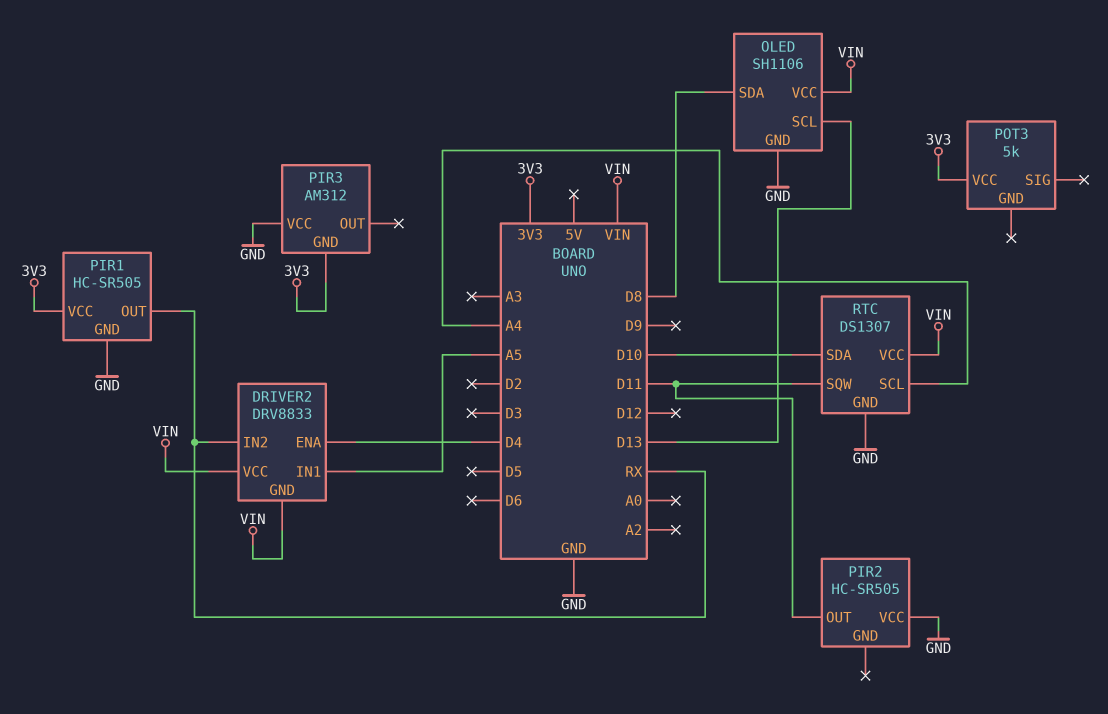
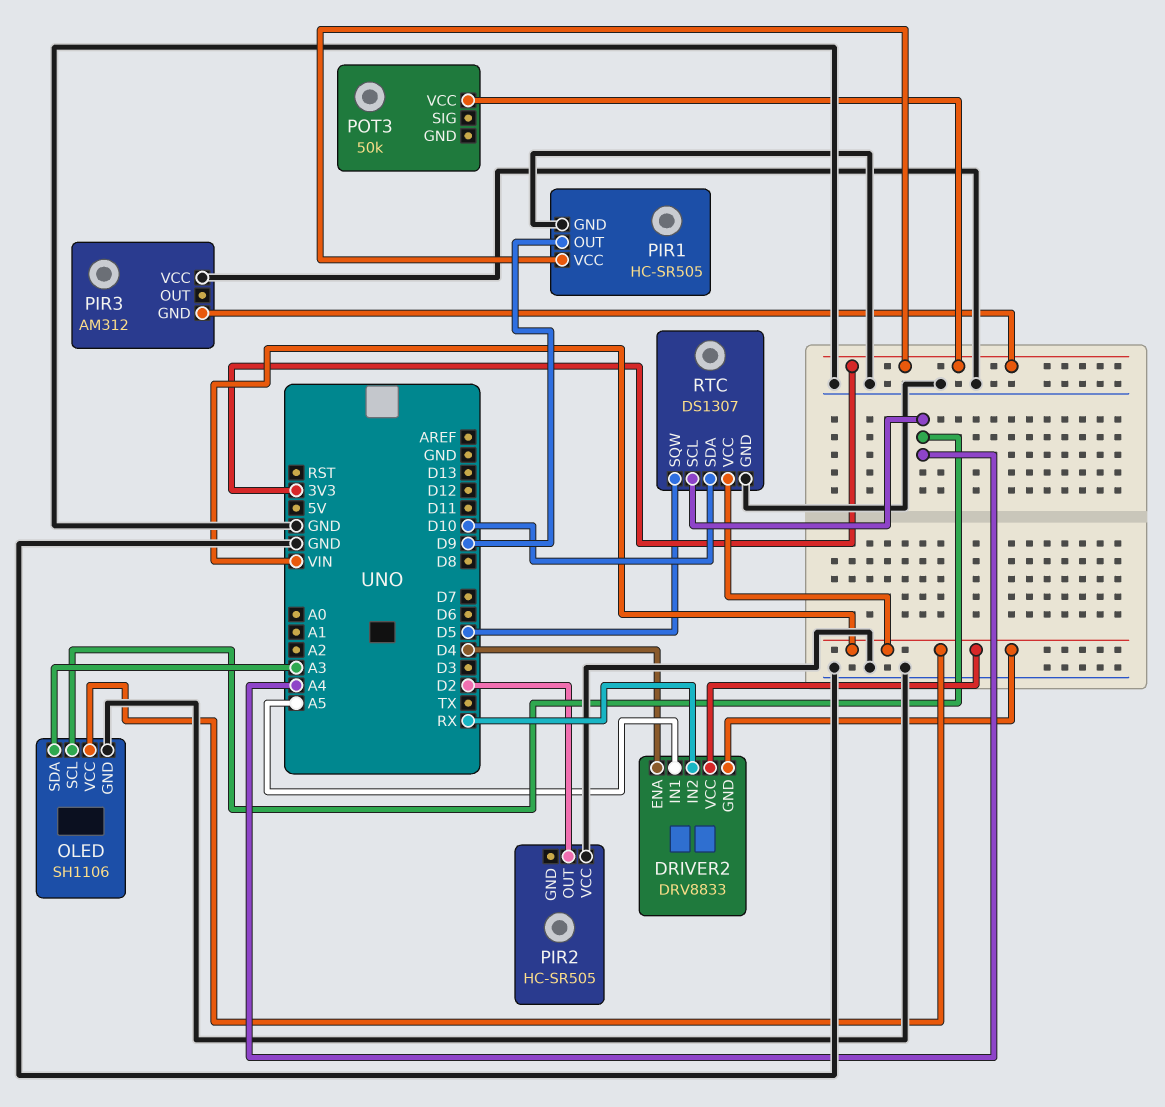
OLED pin SCL: D13 -> A4
OLED pin SDA: D8 -> A3
PIR1 pin OUT: RX -> D9
PIR2 pin OUT: D11 -> D2
POT3: 5k -> 50k
RTC pin SQW: D11 -> D5

